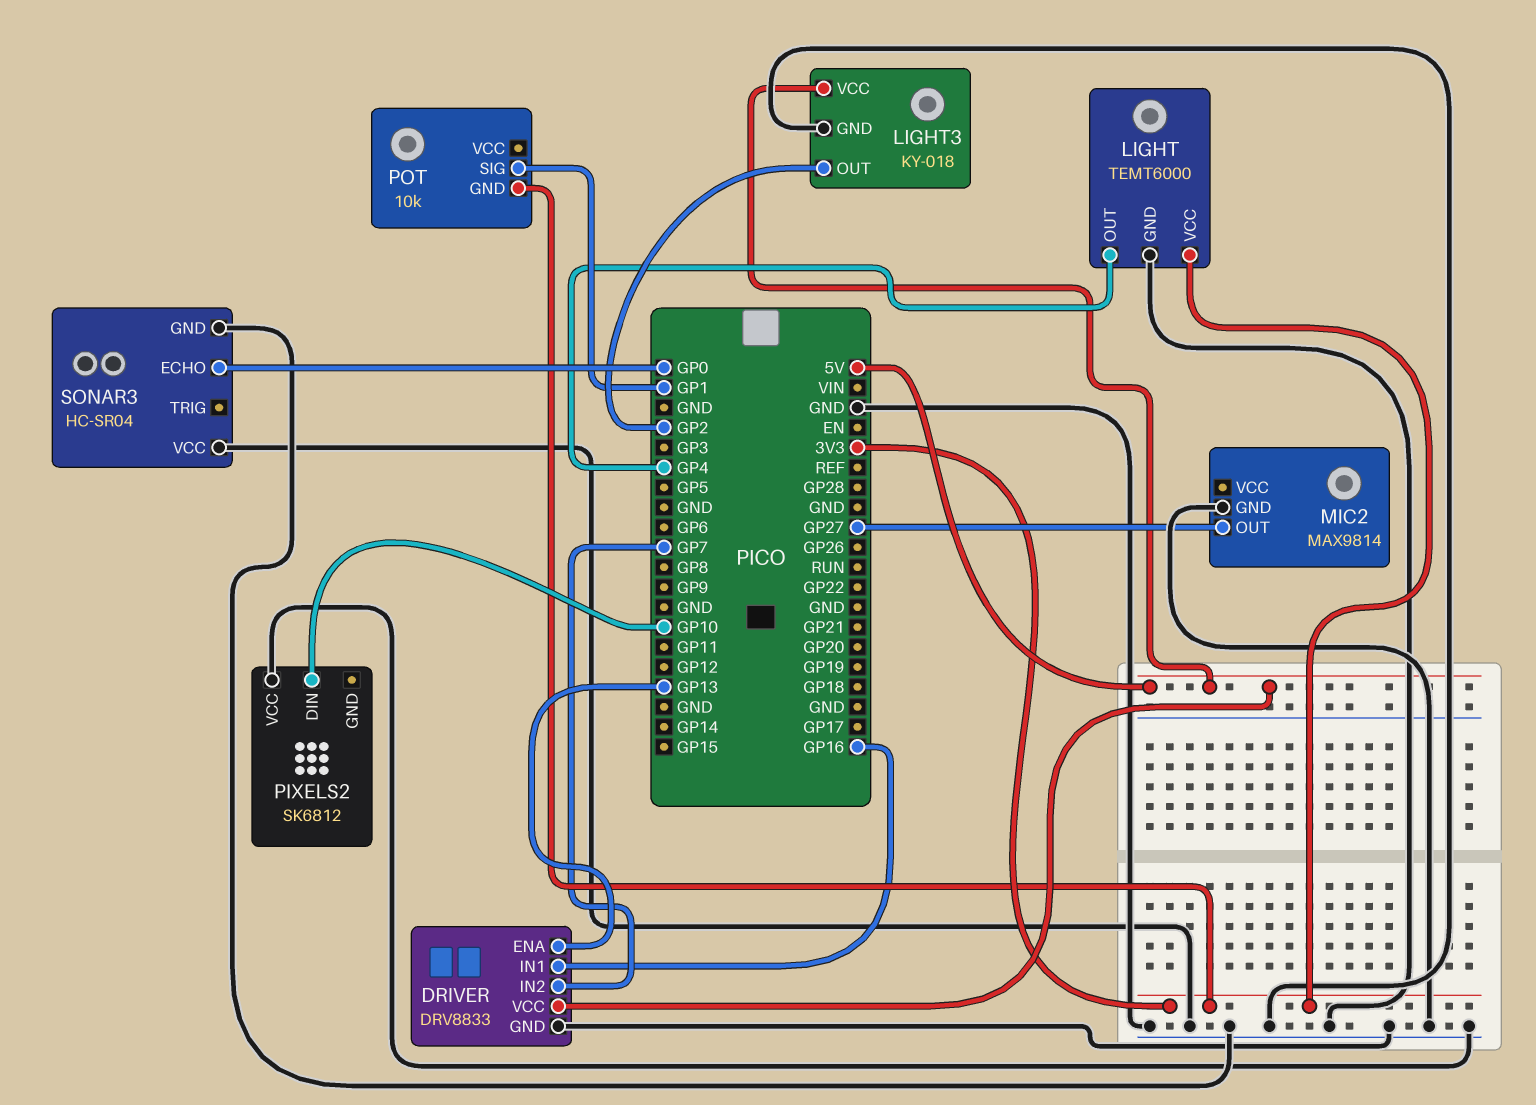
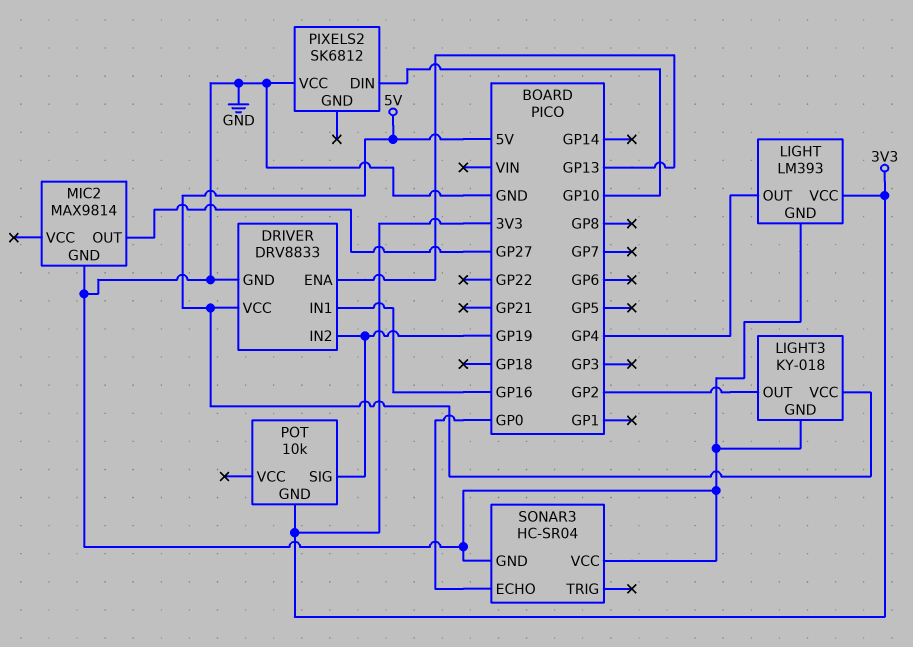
DRIVER pin IN2: GP7 -> GP19
LIGHT: TEMT6000 -> LM393
POT pin SIG: GP1 -> GP19

